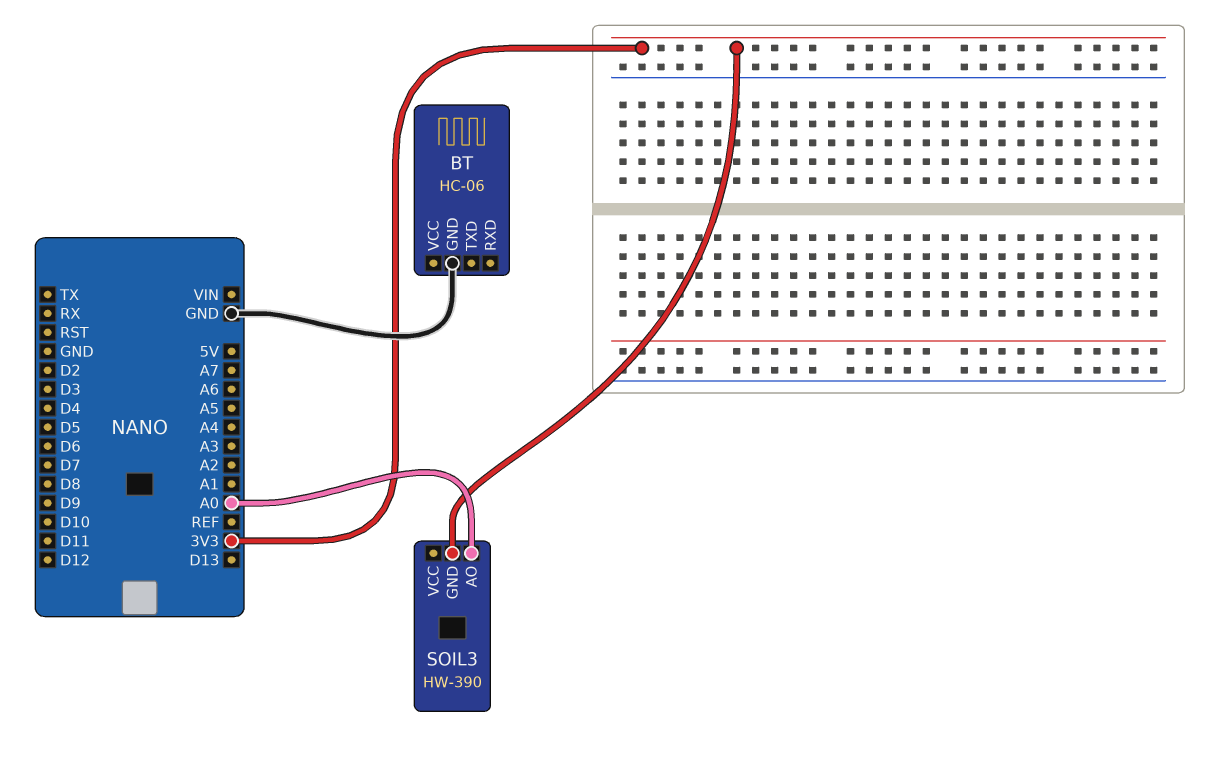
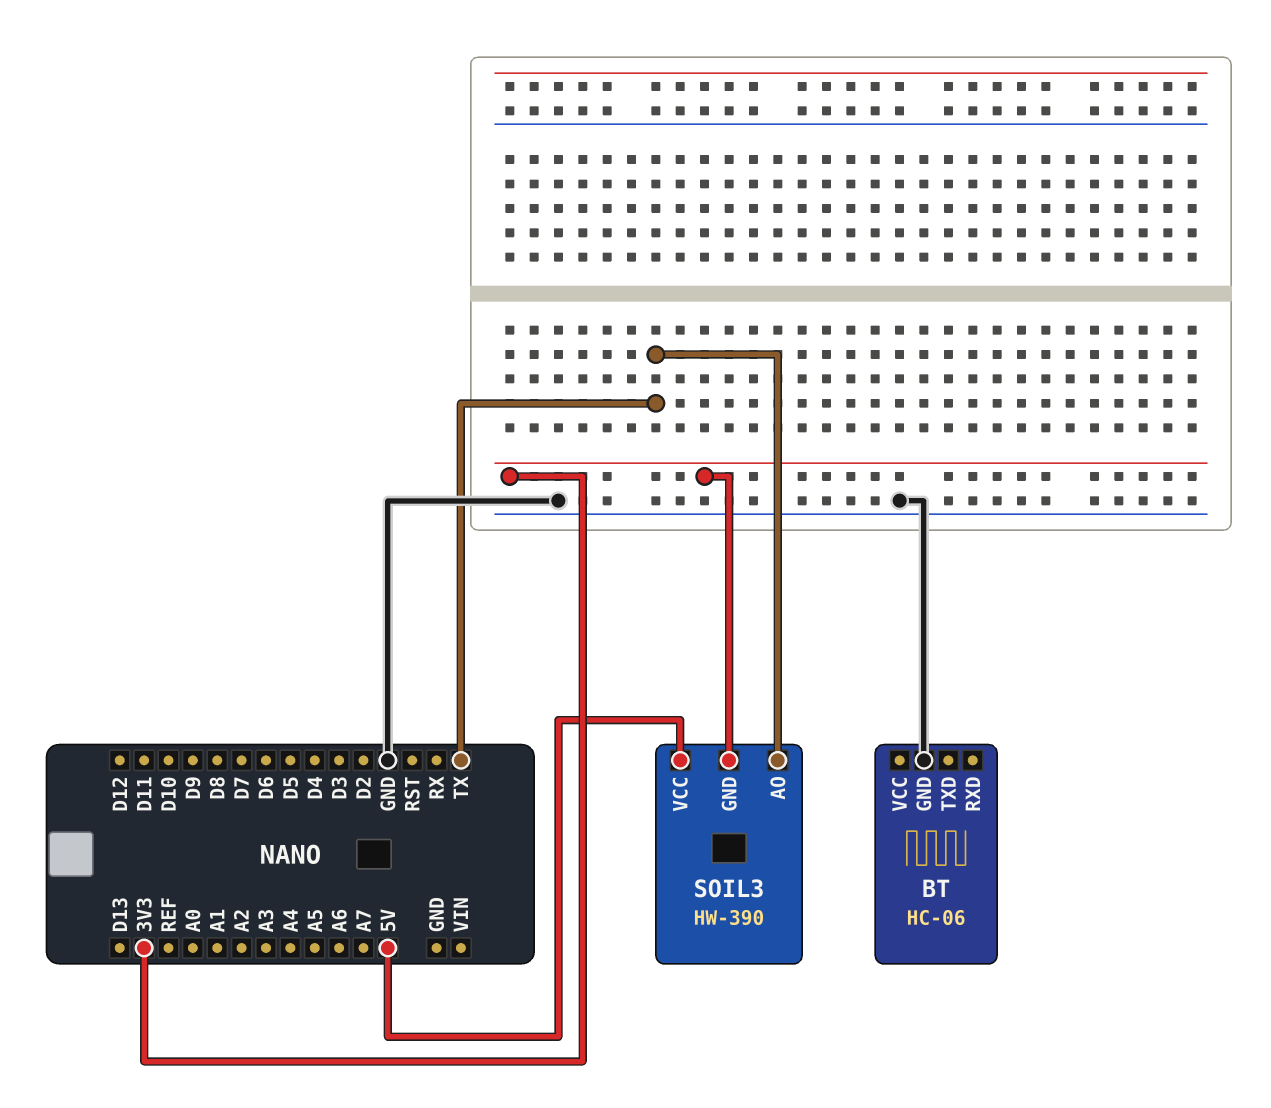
SOIL3 pin AO: A0 -> TX
SOIL3 pin VCC: none -> 5V

